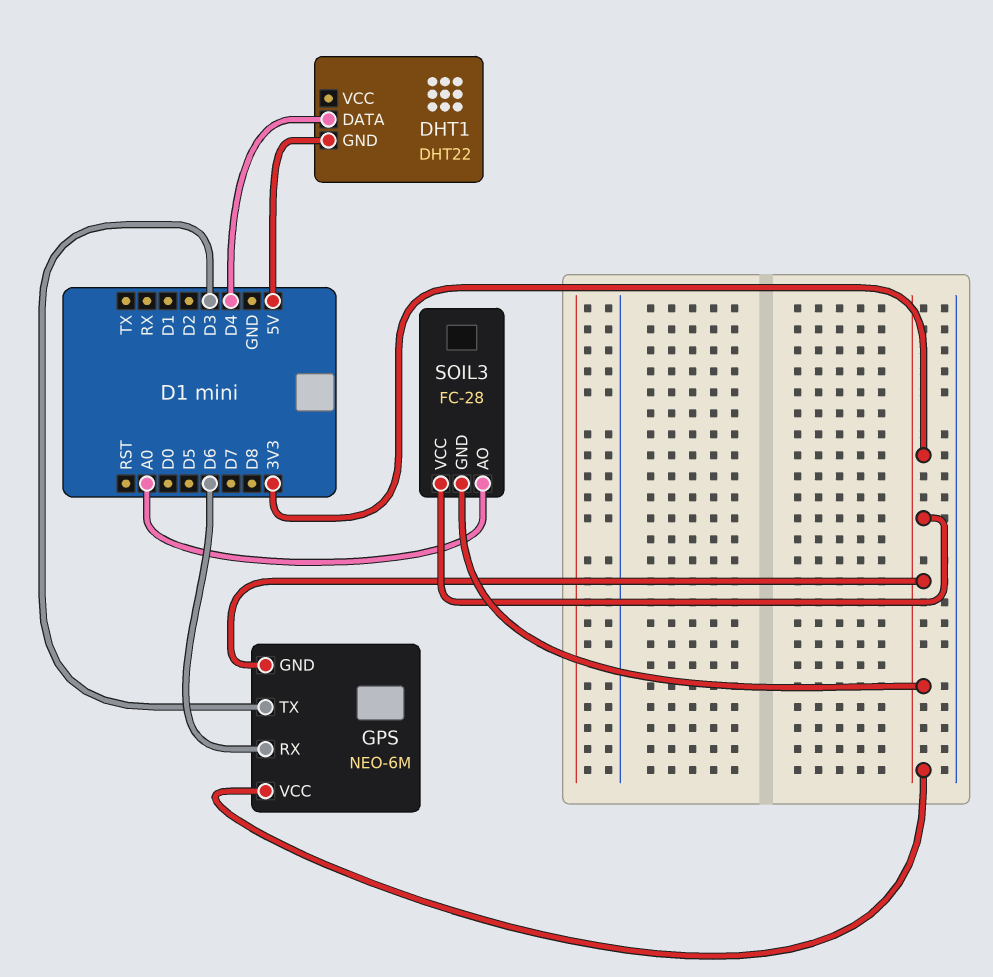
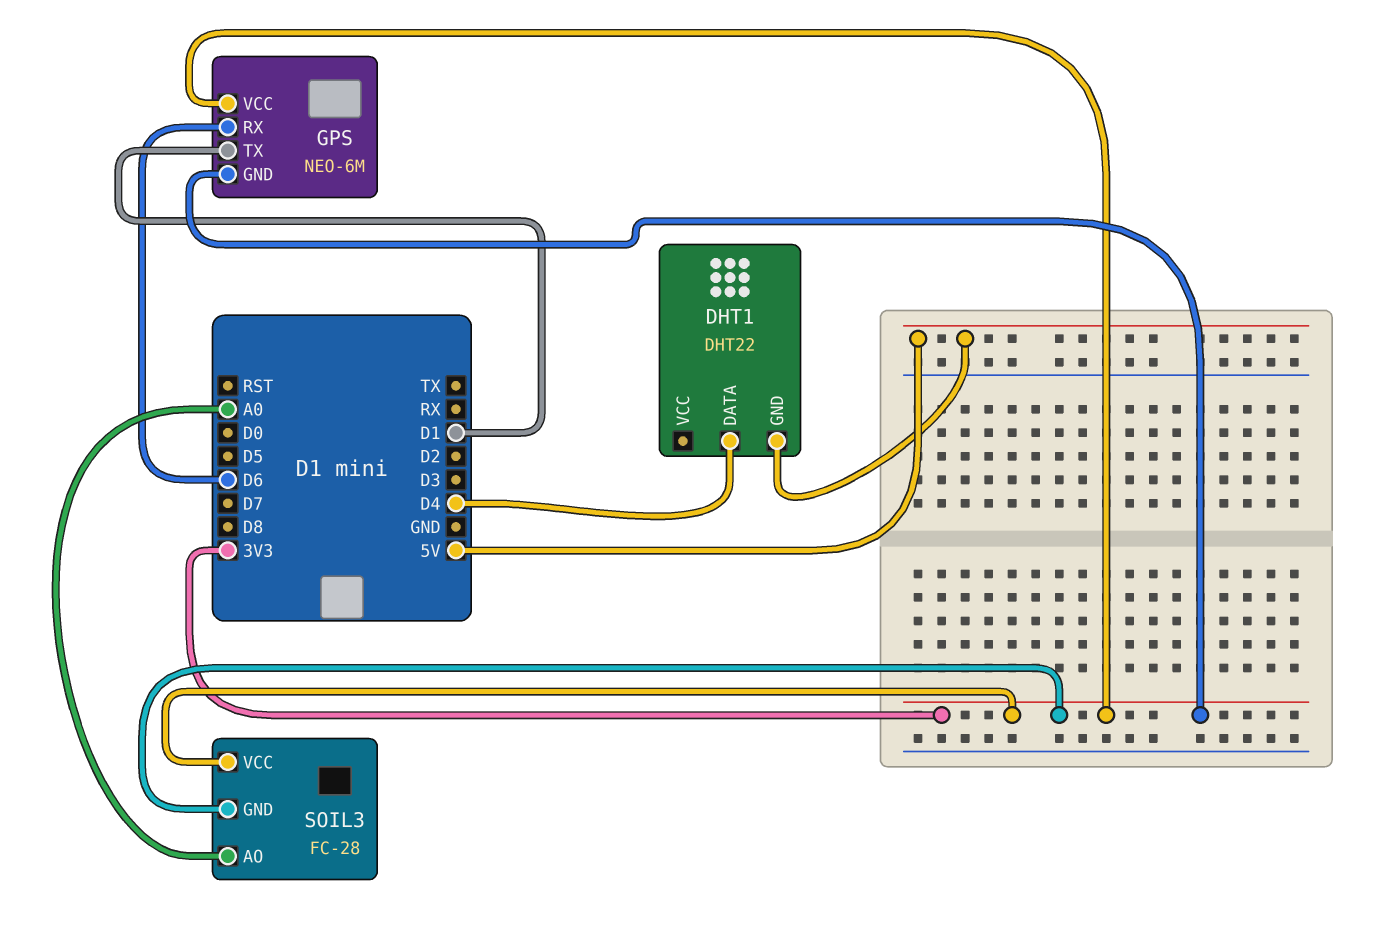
GPS pin TX: D3 -> D1

